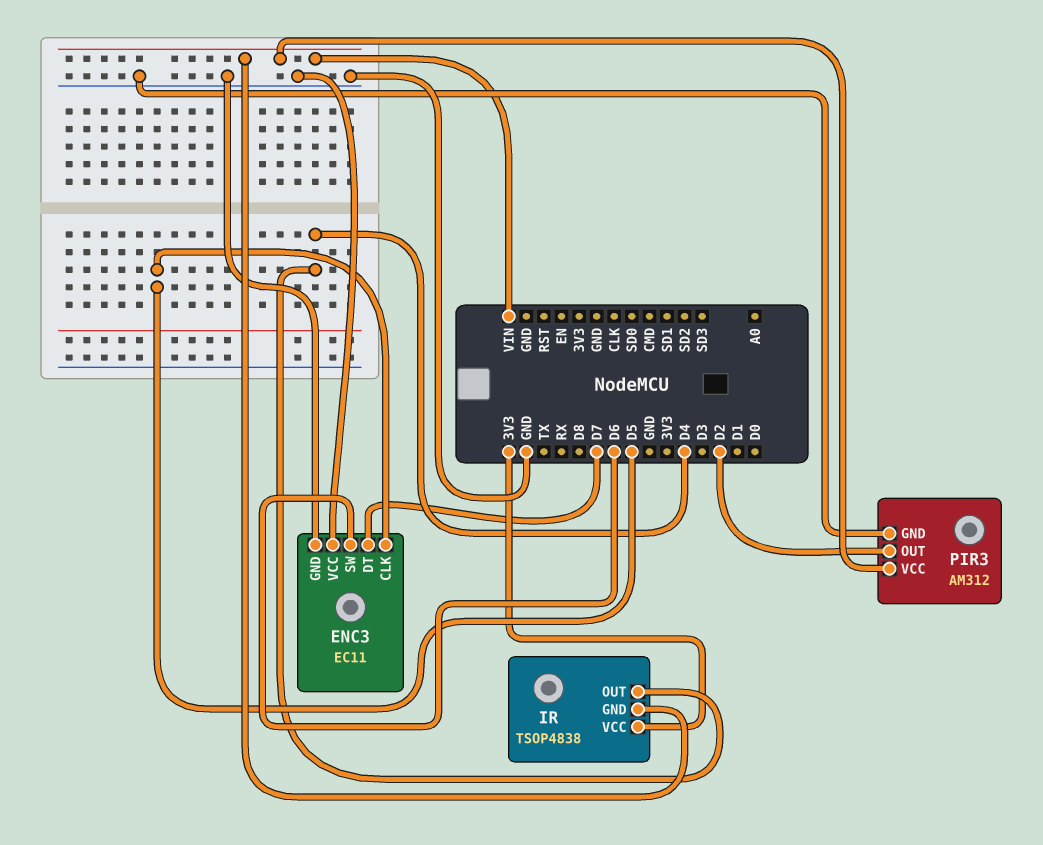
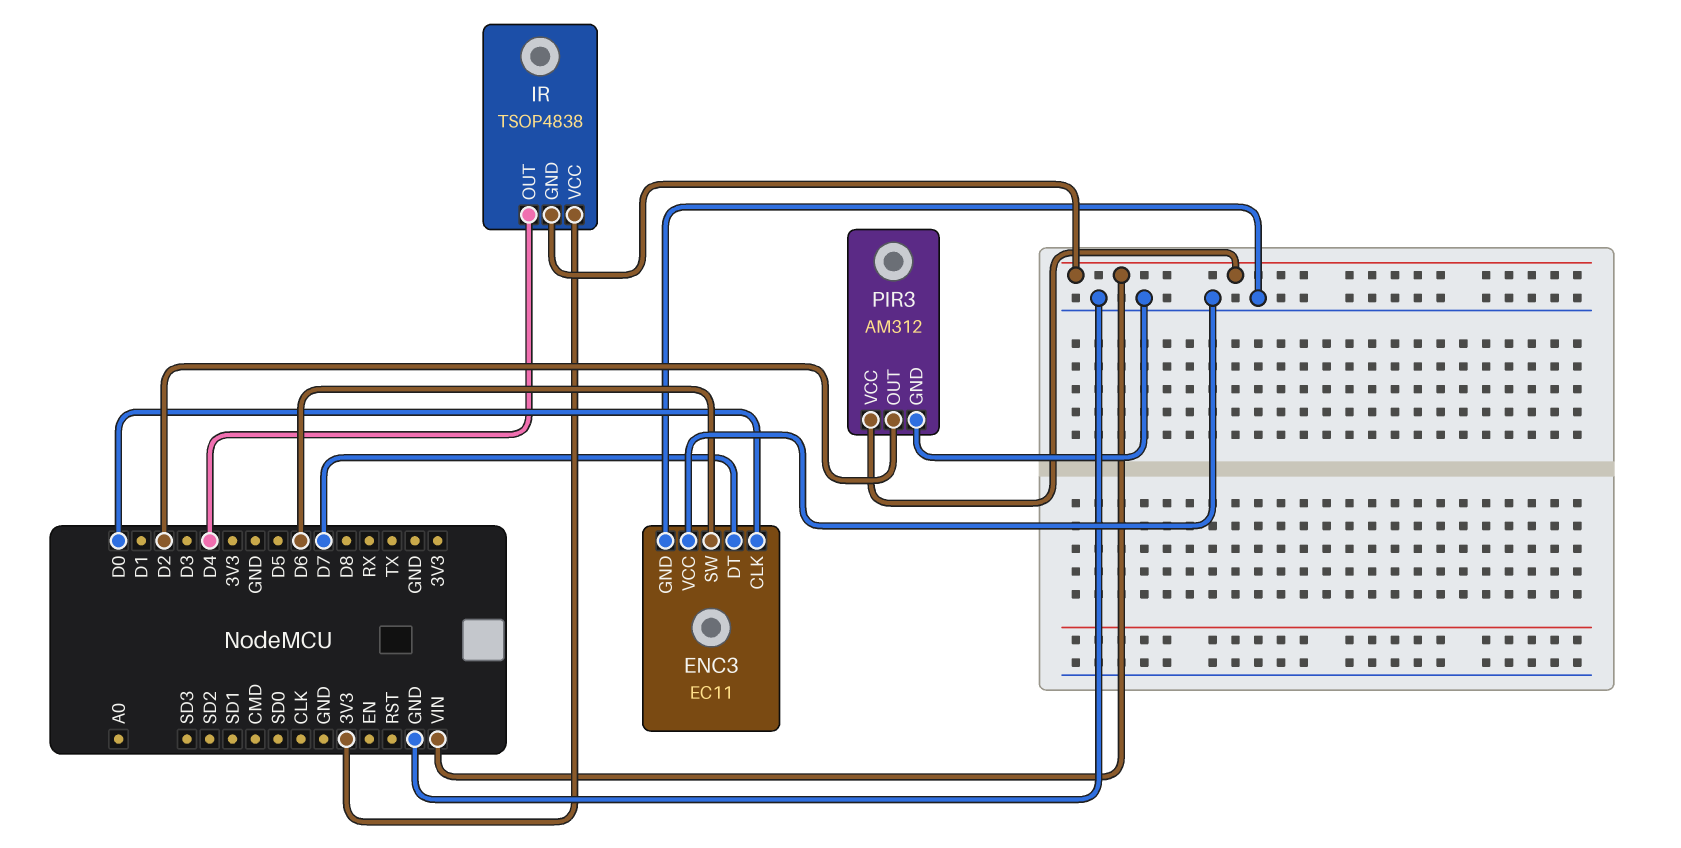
ENC3 pin CLK: D5 -> D0

